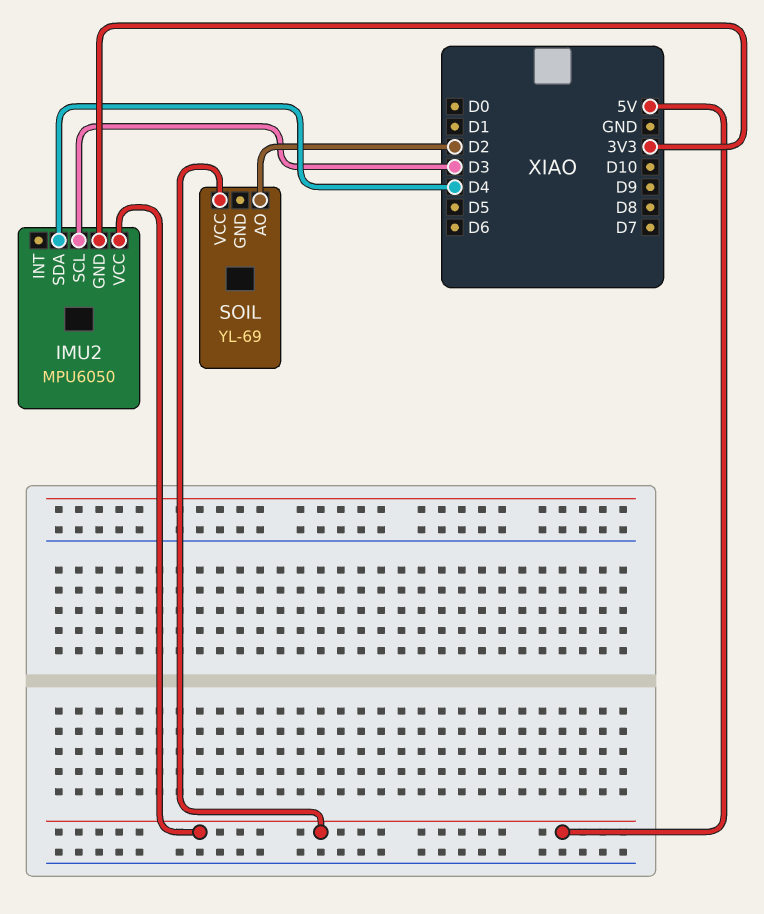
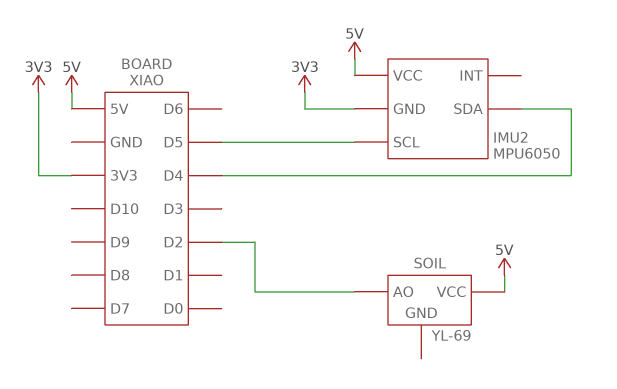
IMU2 pin SCL: D3 -> D5

